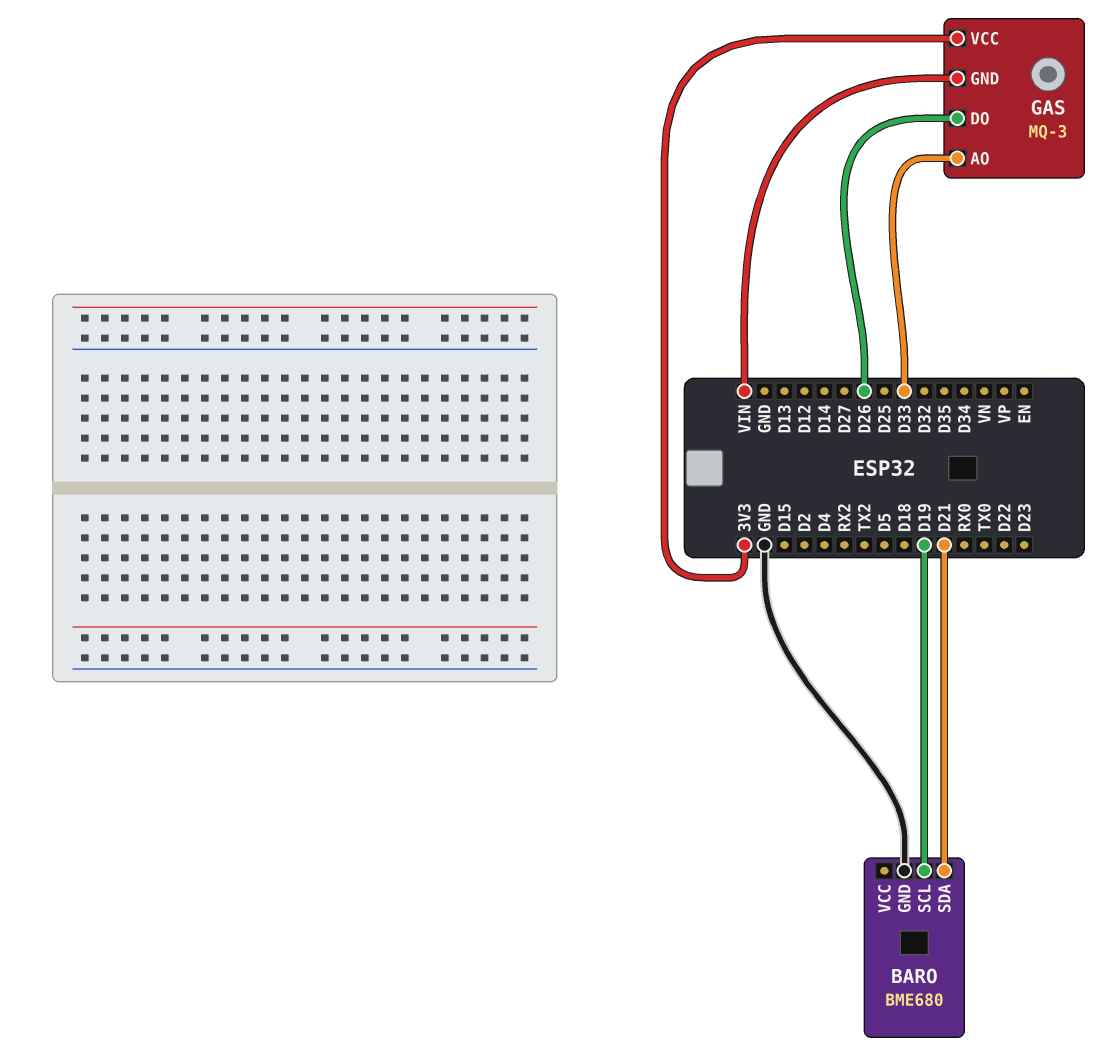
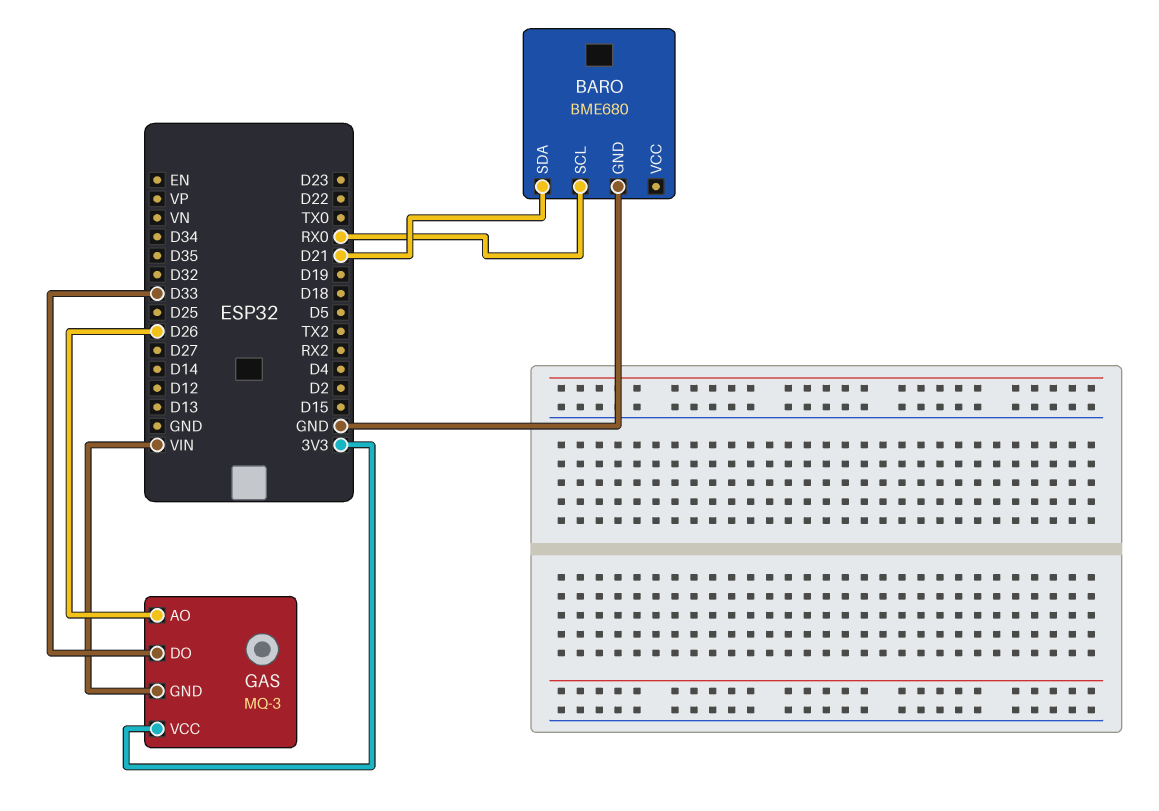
BARO pin SCL: D19 -> RX0
GAS pin AO: D33 -> D26
GAS pin DO: D26 -> D33

